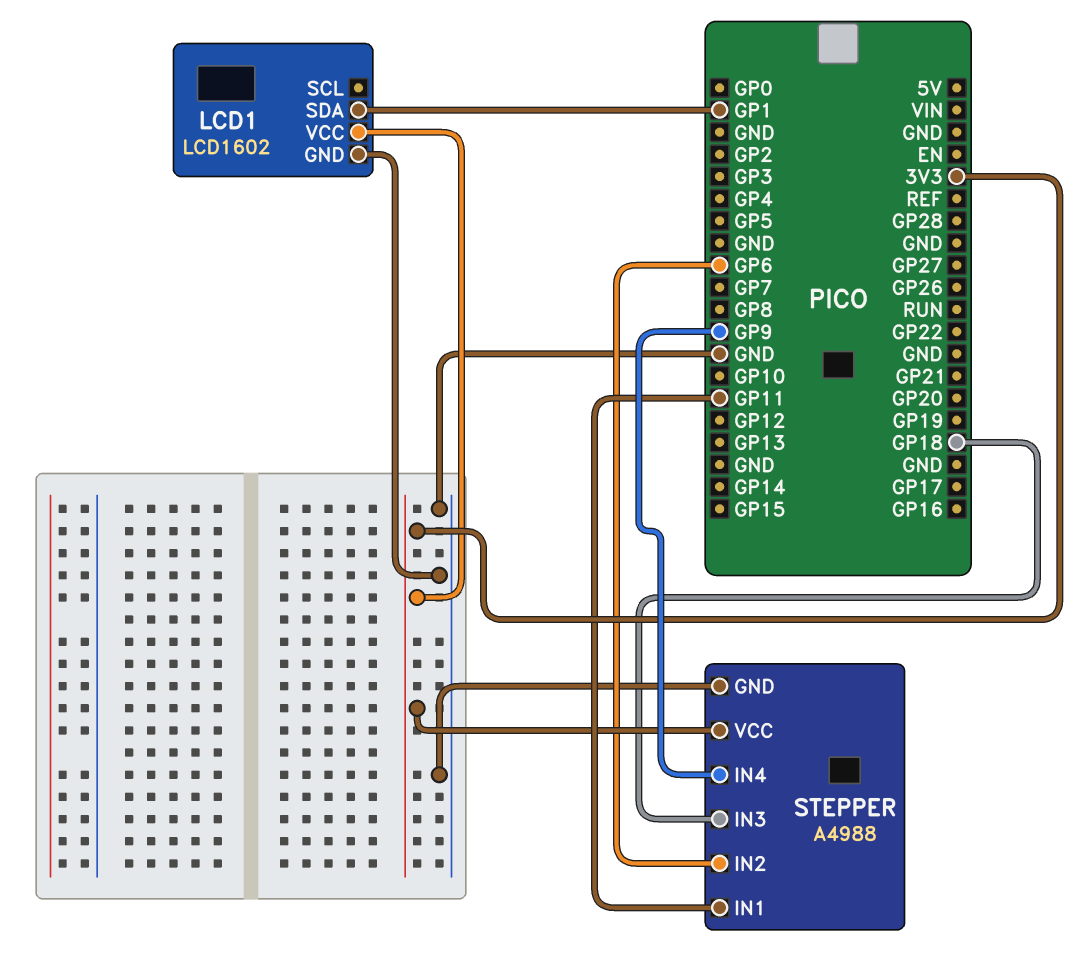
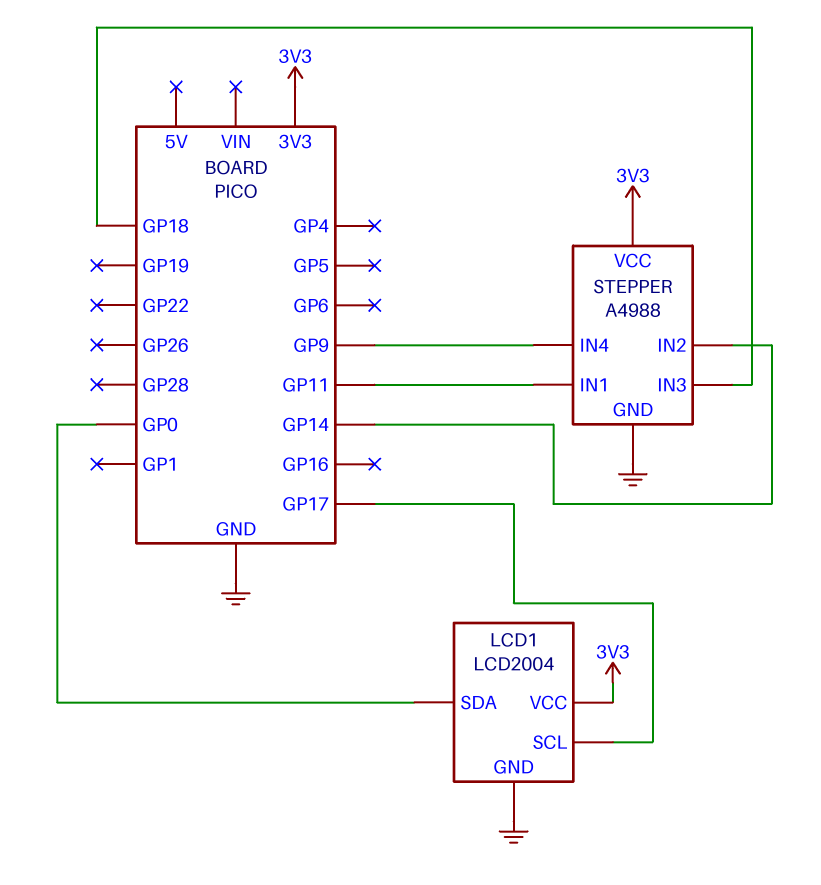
LCD1: LCD1602 -> LCD2004
LCD1 pin SCL: none -> GP17
LCD1 pin SDA: GP1 -> GP0
STEPPER pin IN2: GP6 -> GP14

